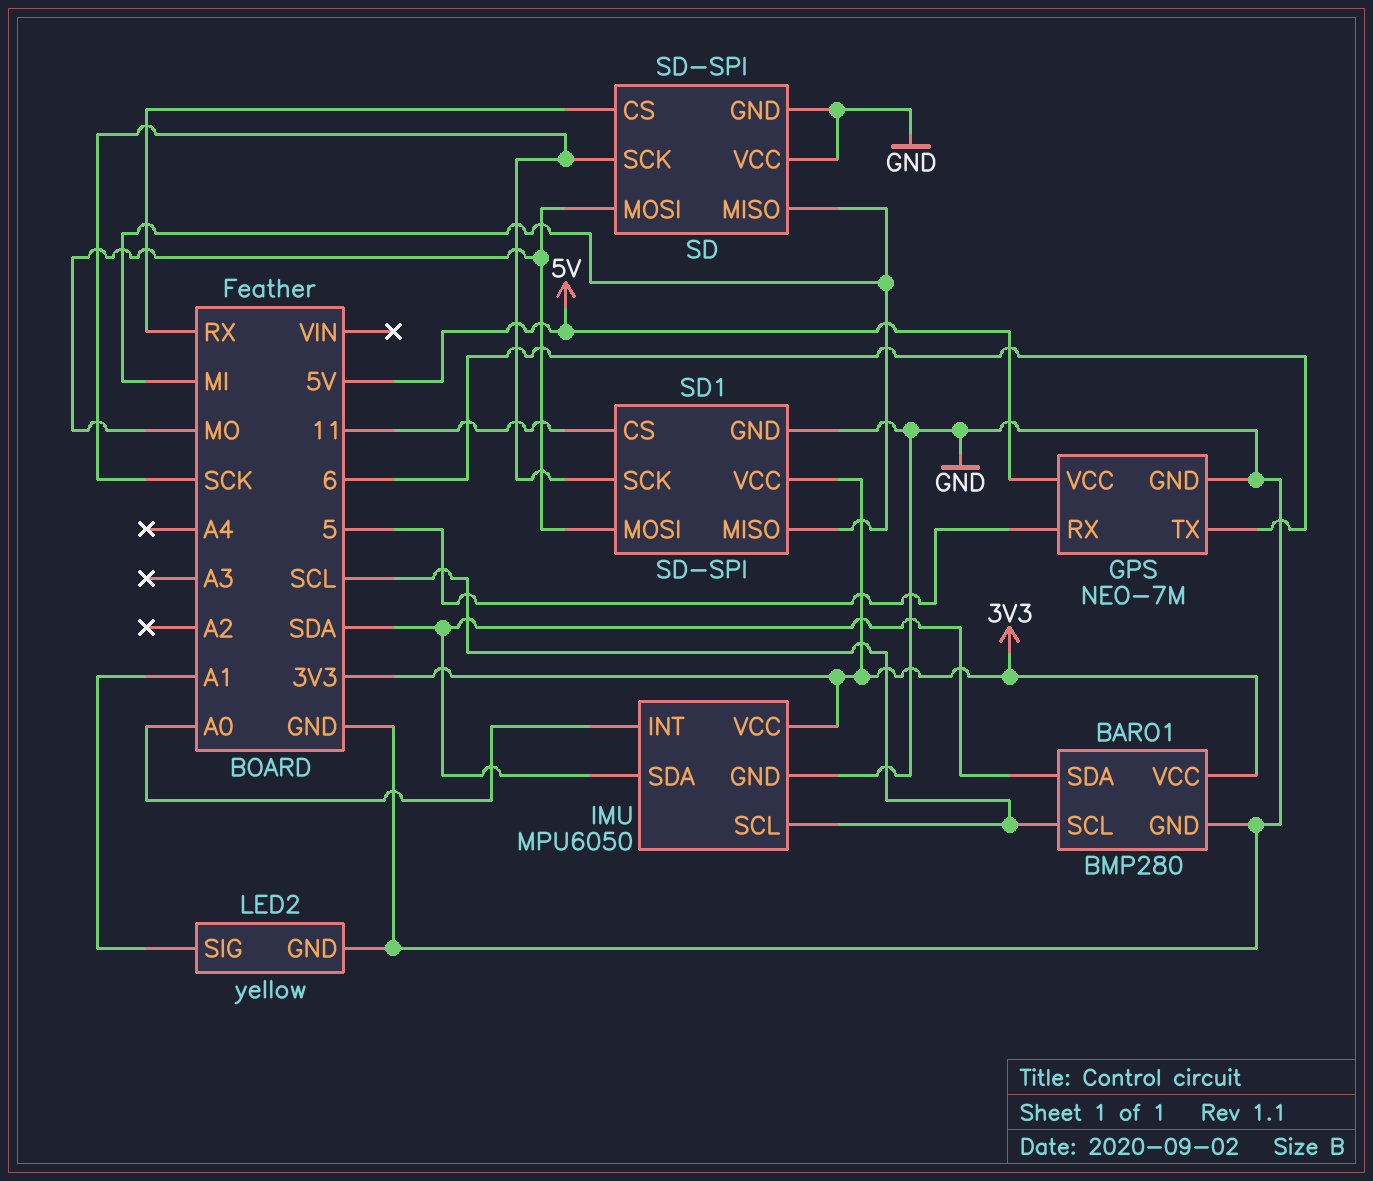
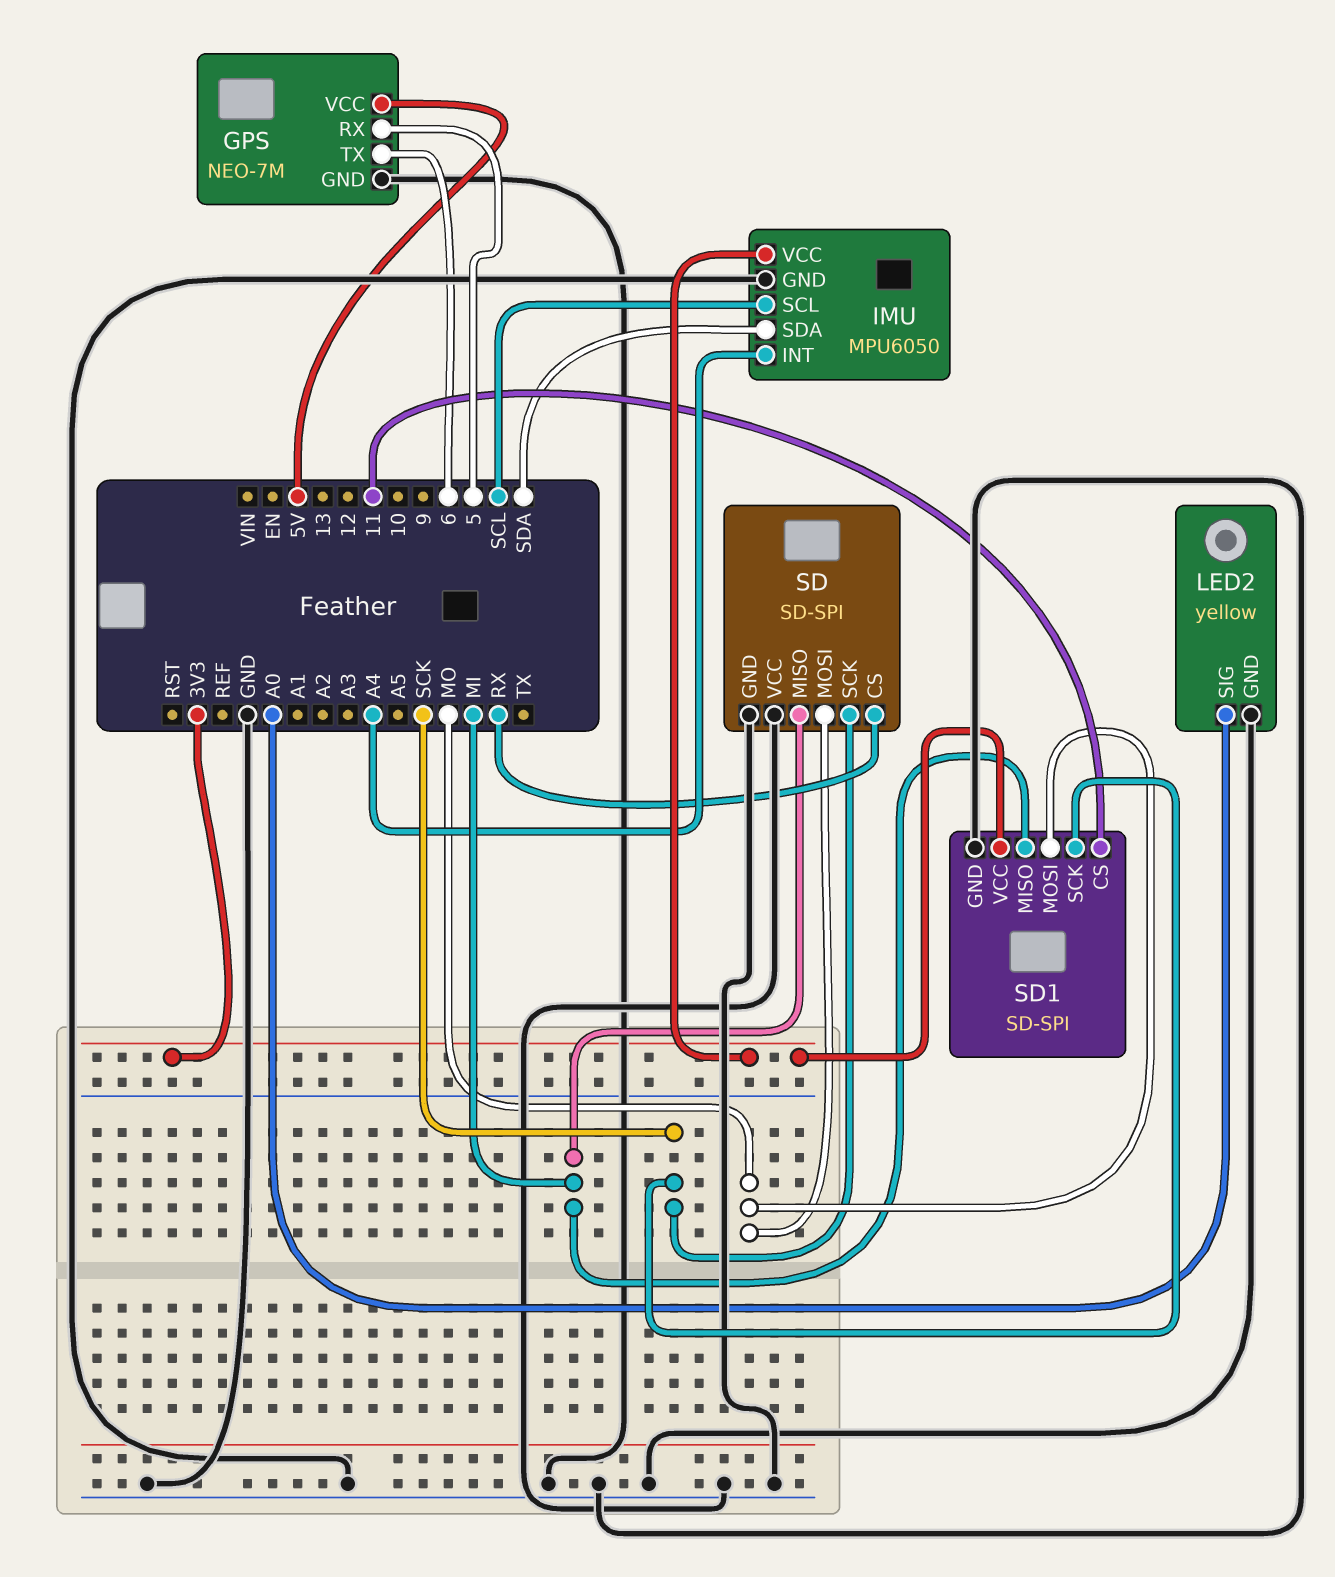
BARO1: BMP280 -> none
BARO1 pin GND: GND -> none
BARO1 pin SCL: SCL -> none
BARO1 pin SDA: SDA -> none
BARO1 pin VCC: 3V3 -> none
IMU pin INT: A0 -> A4
LED2 pin SIG: A1 -> A0

